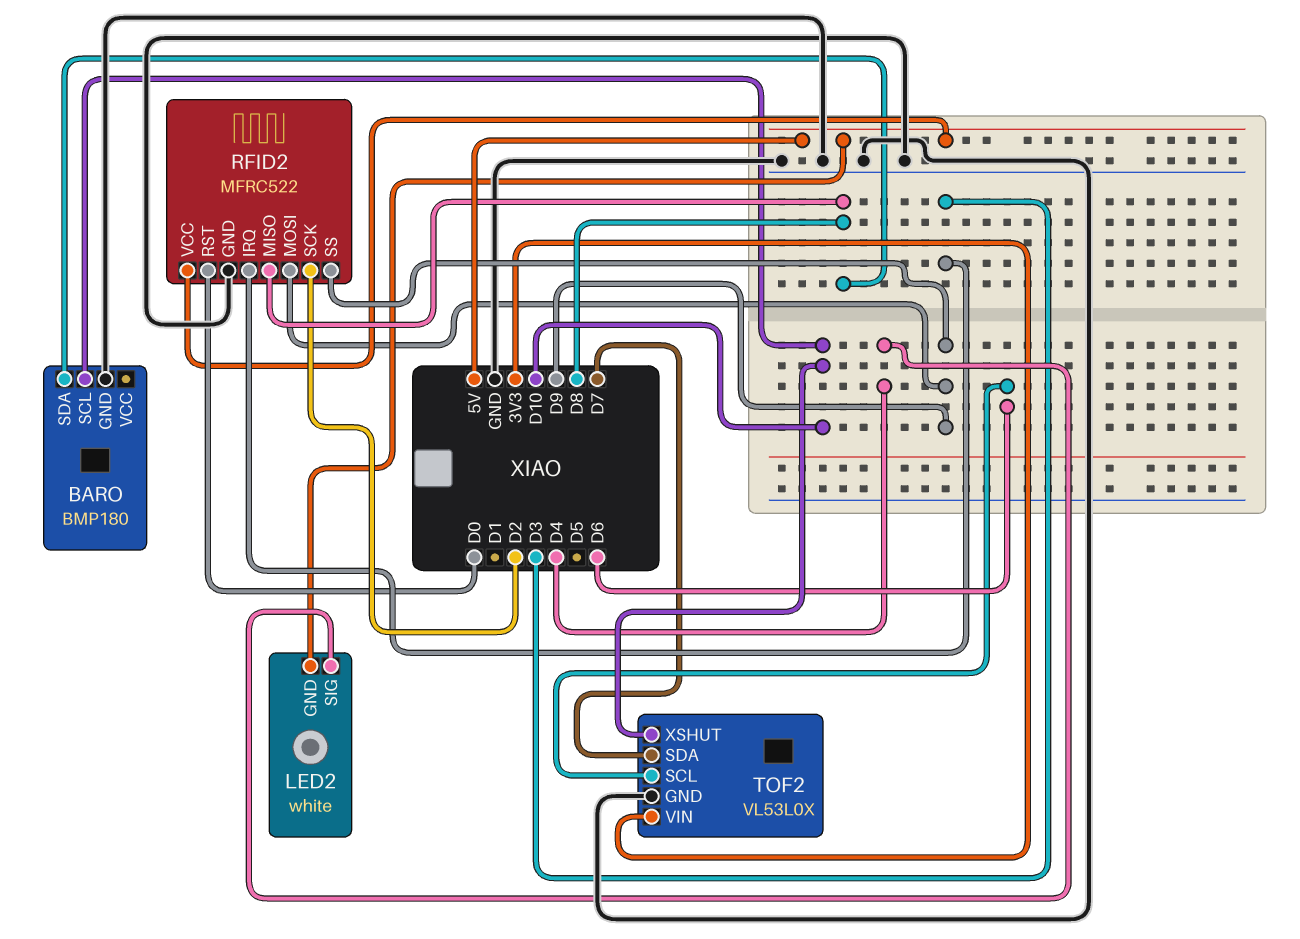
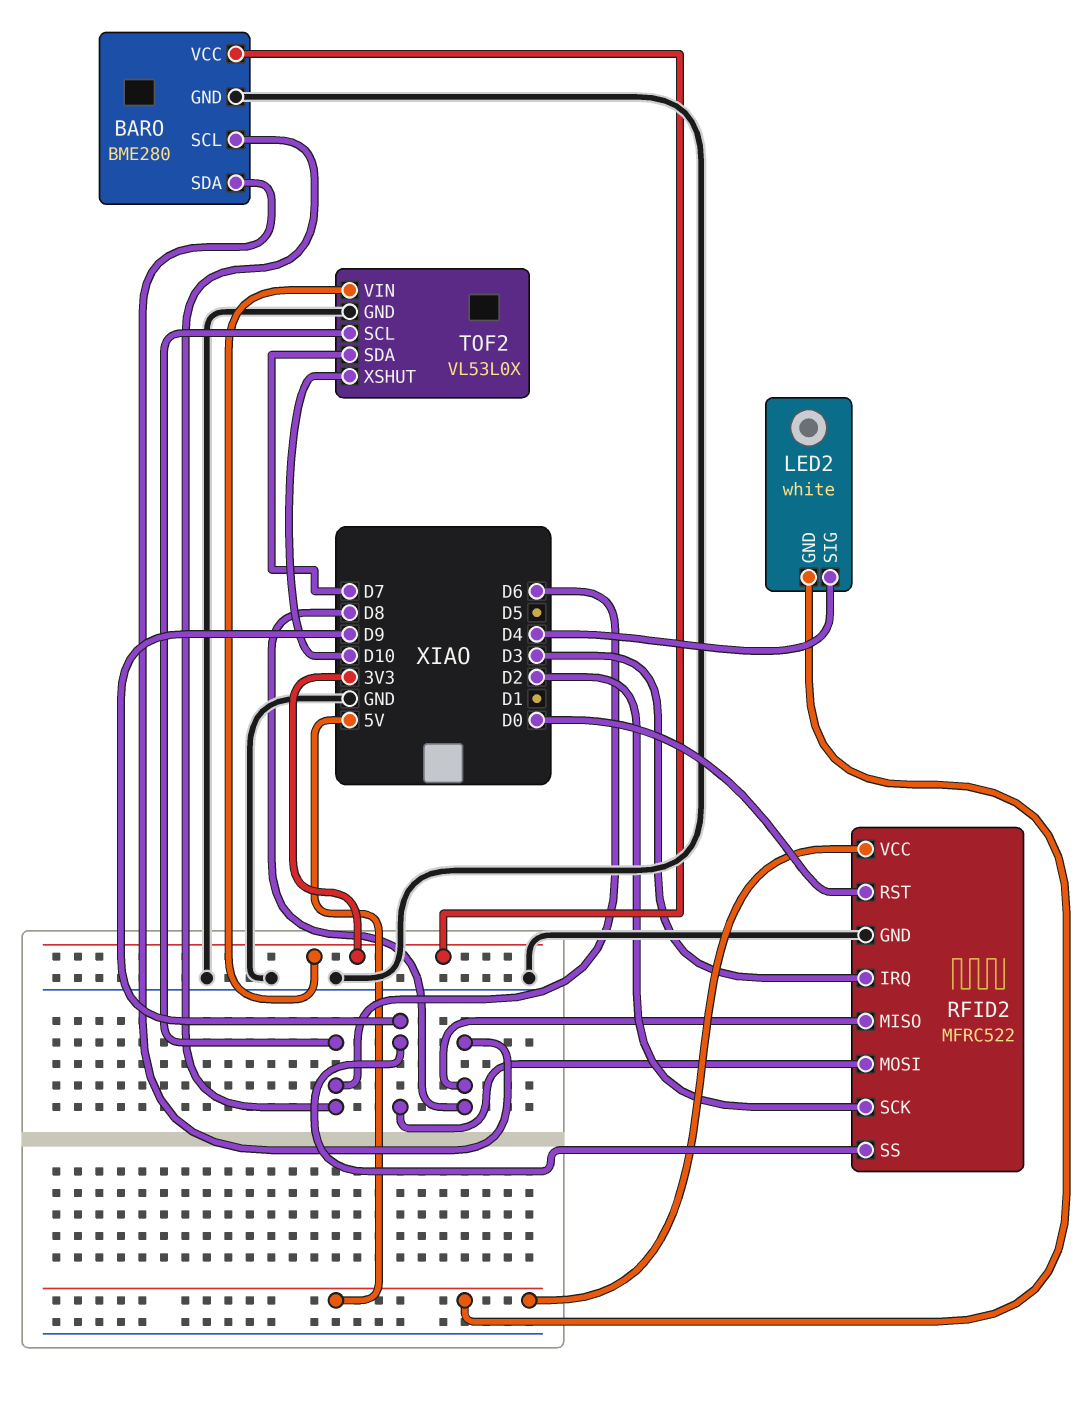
BARO: BMP180 -> BME280
BARO pin SCL: D10 -> D6
BARO pin VCC: none -> 3V3

